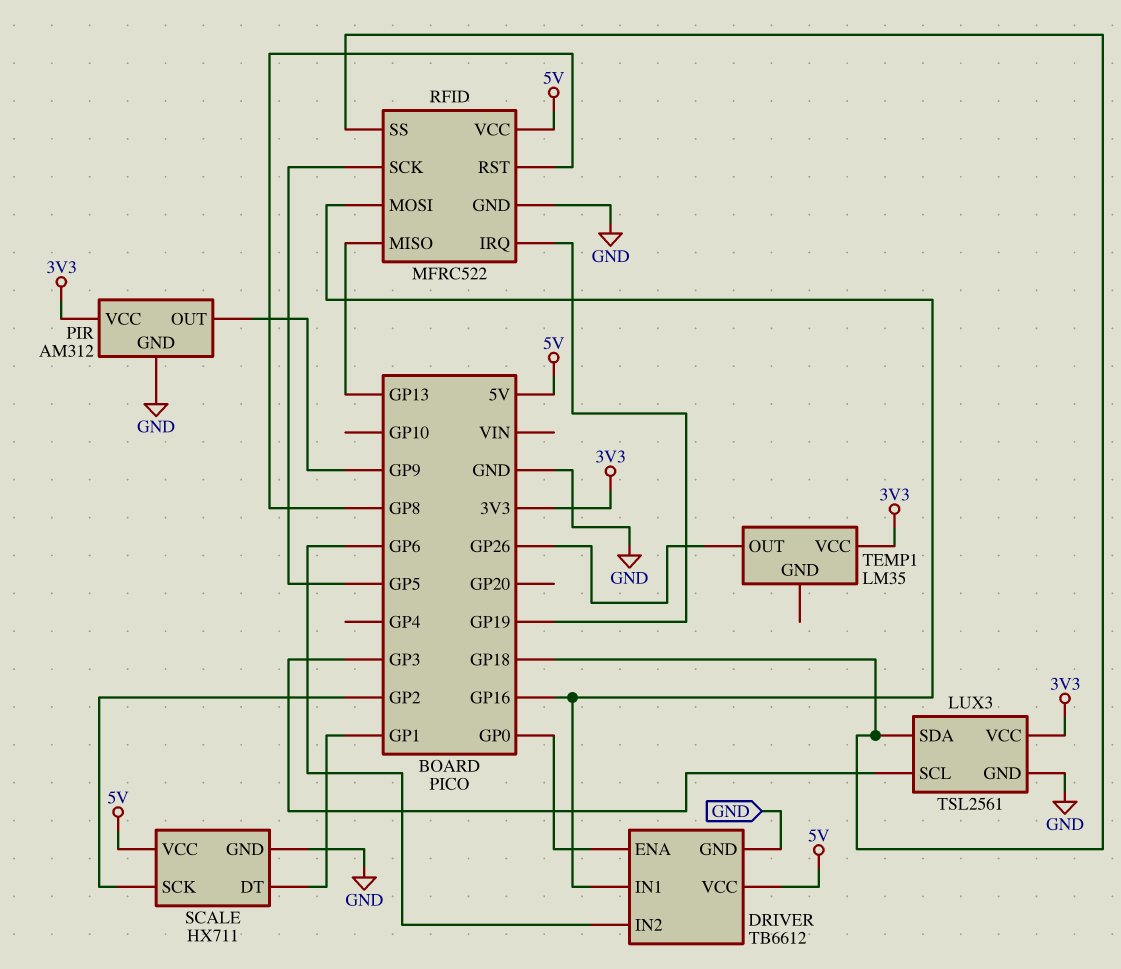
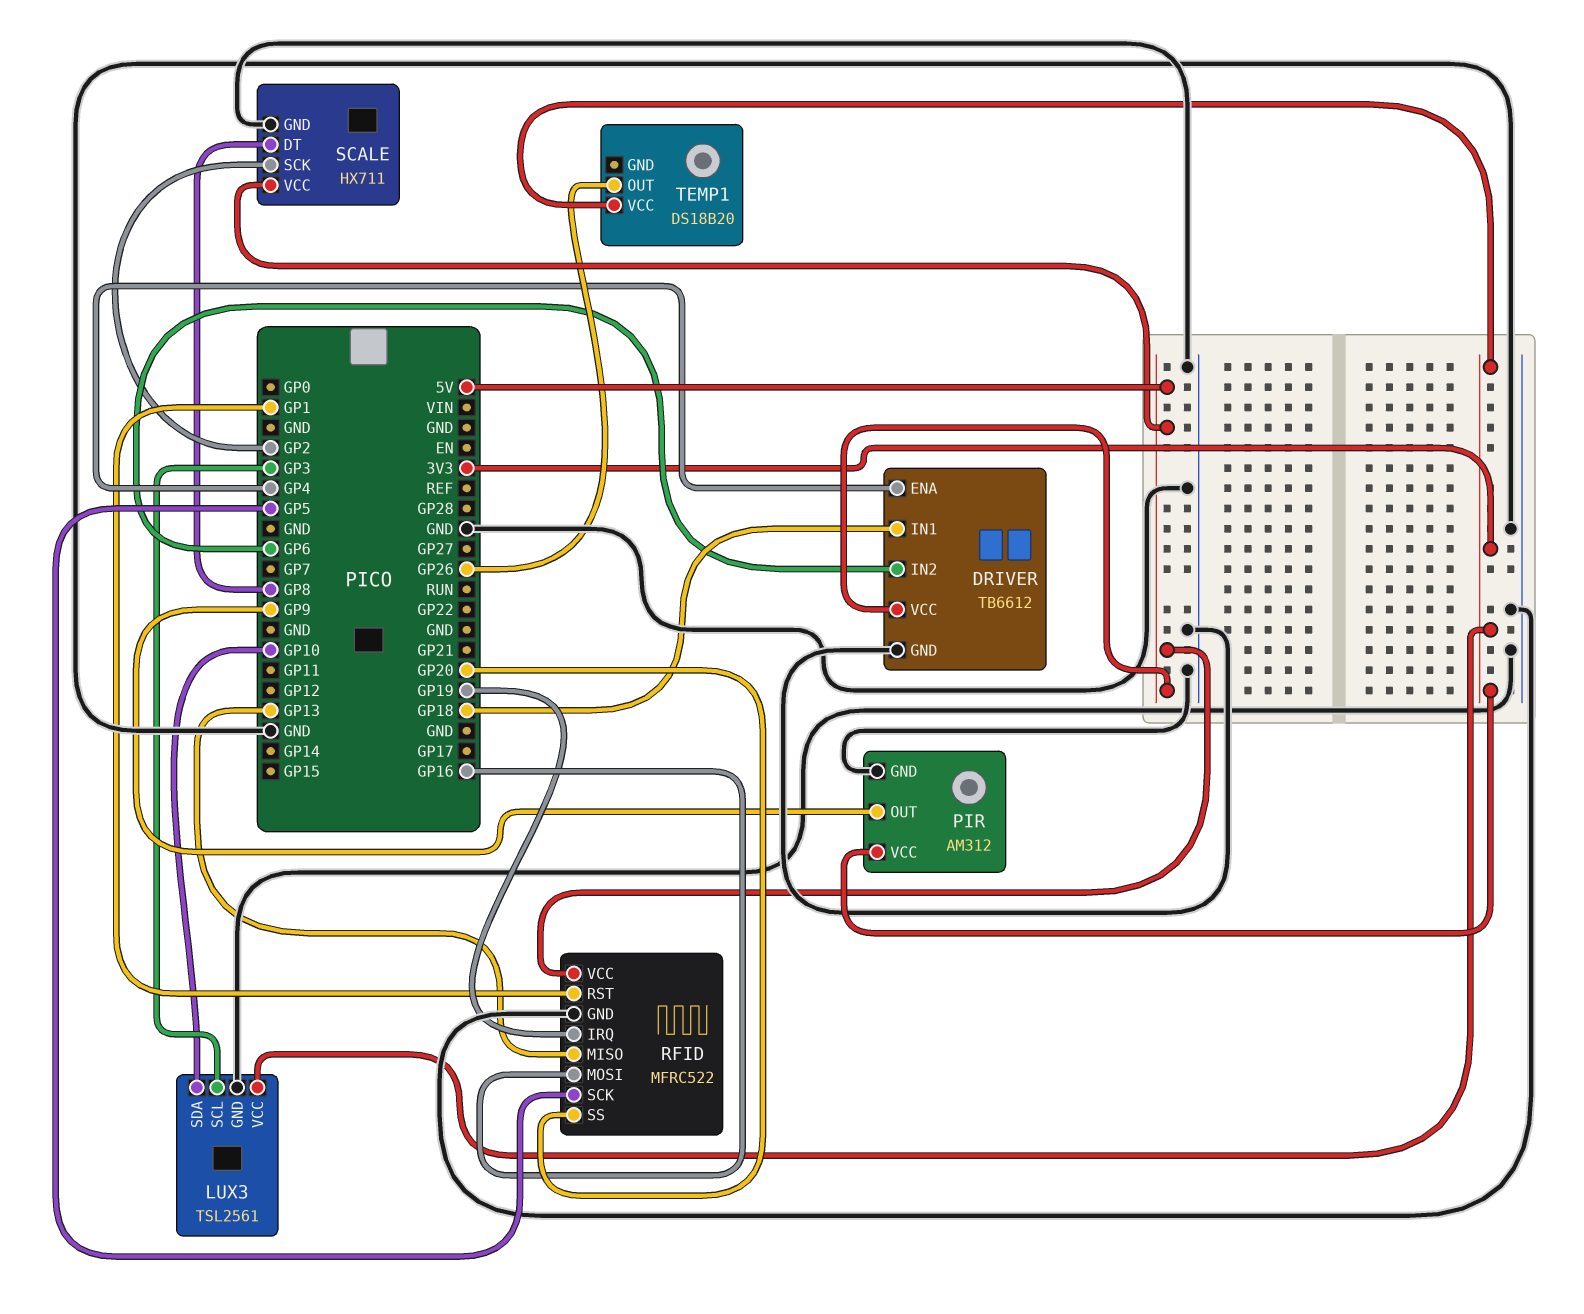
DRIVER pin ENA: GP0 -> GP4
DRIVER pin IN1: GP16 -> GP18
LUX3 pin SDA: GP18 -> GP10
RFID pin RST: GP8 -> GP1
RFID pin SS: GP18 -> GP20
SCALE pin DT: GP1 -> GP8
TEMP1: LM35 -> DS18B20

